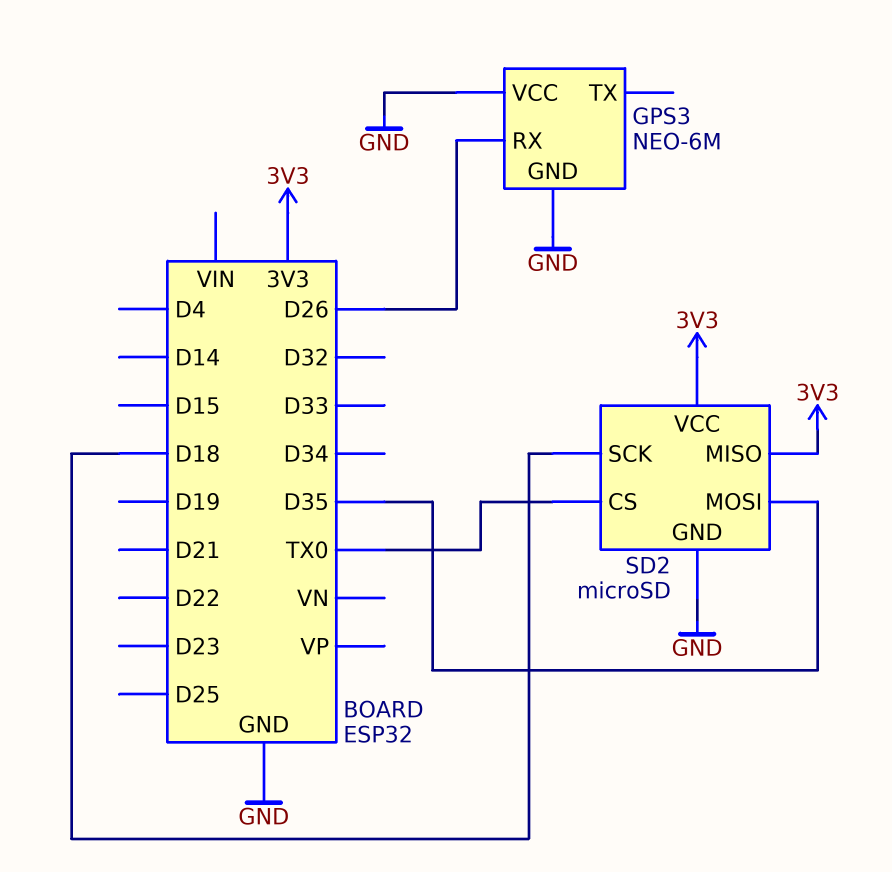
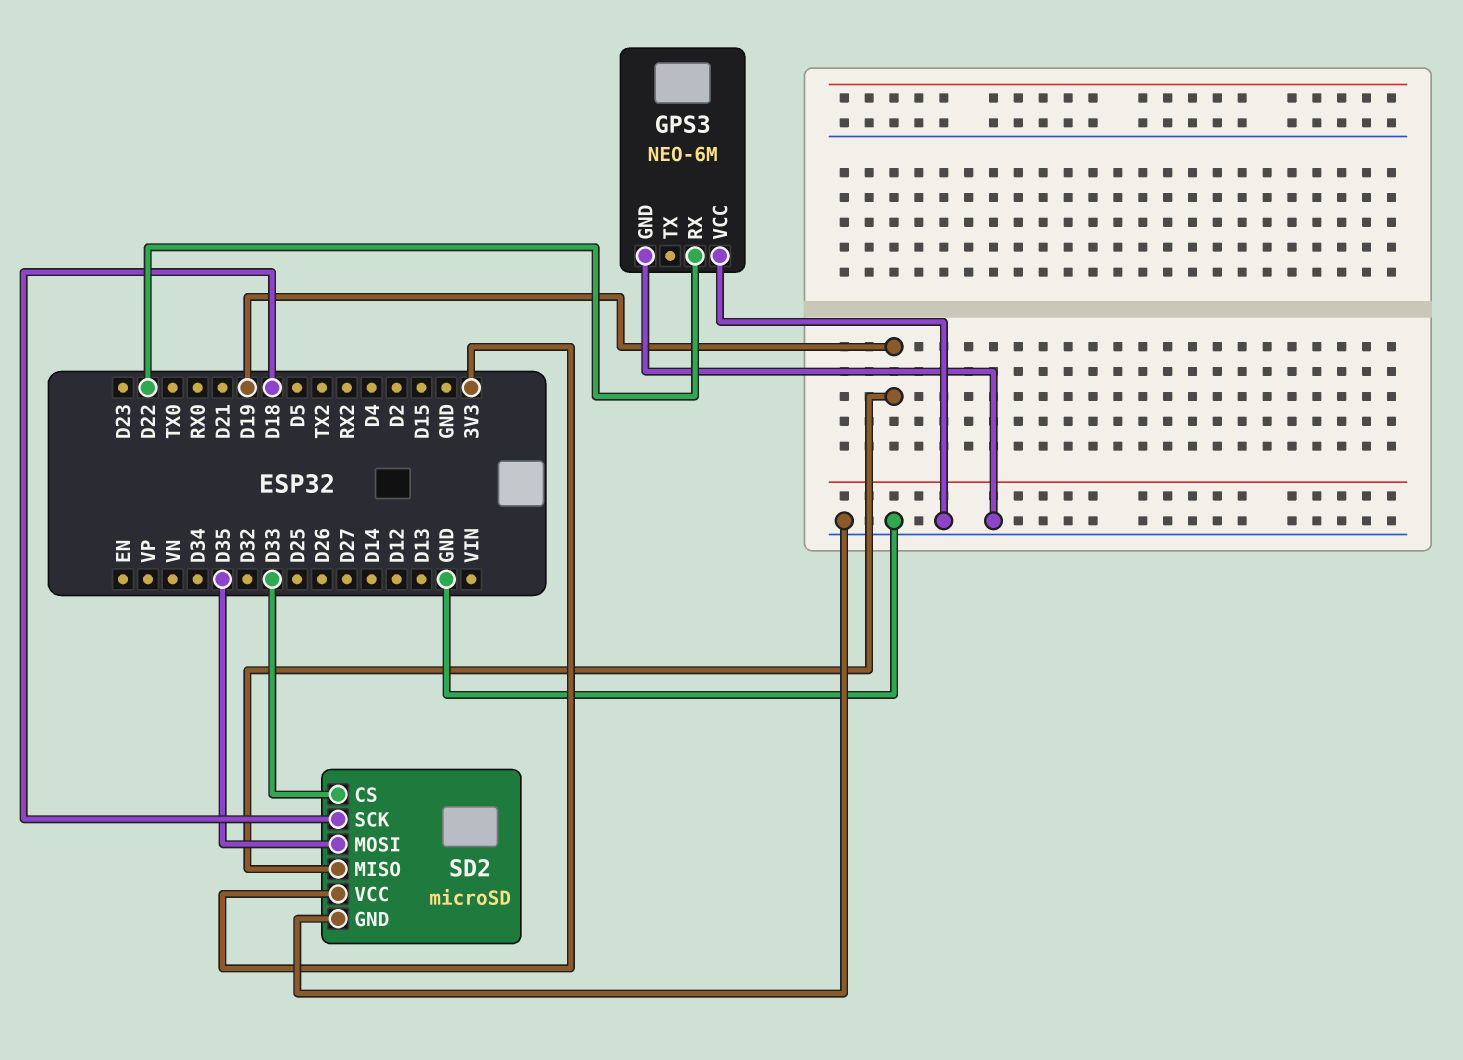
GPS3 pin RX: D26 -> D22
SD2 pin CS: TX0 -> D33
SD2 pin MISO: 3V3 -> D19

